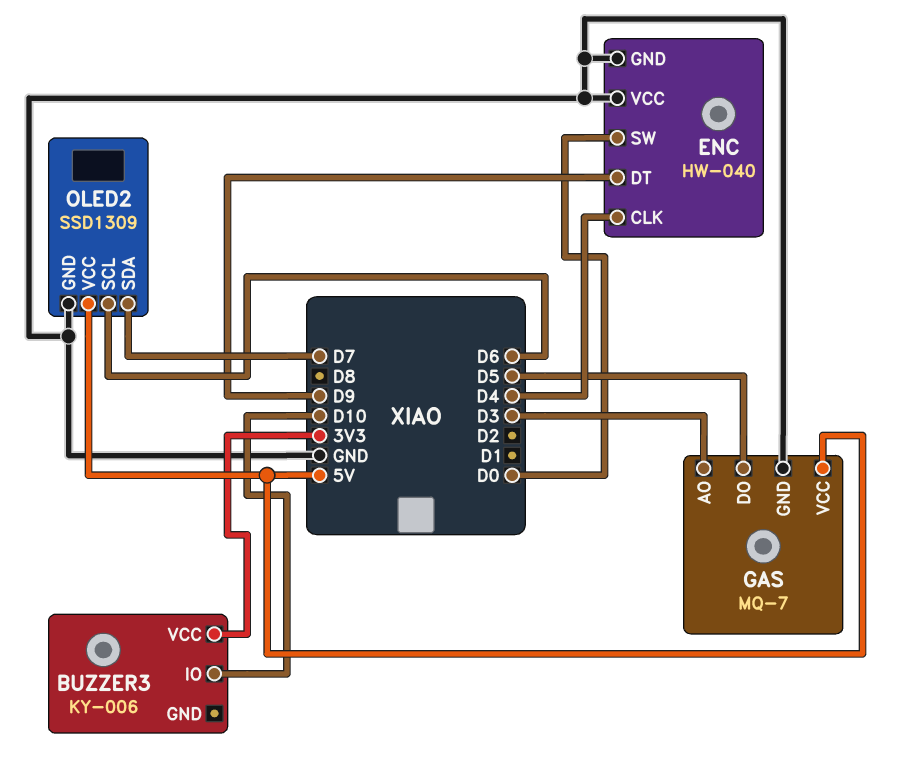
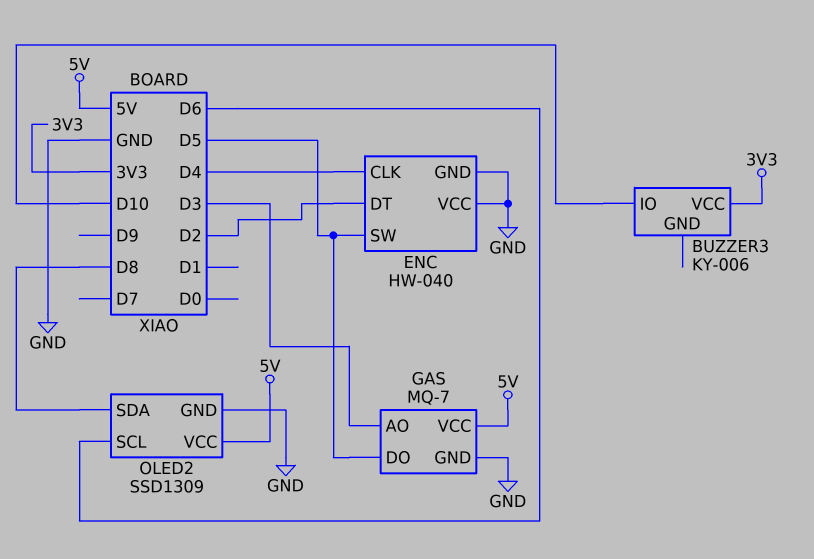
ENC pin DT: D9 -> D2
ENC pin SW: D0 -> D5
OLED2 pin SDA: D7 -> D8

